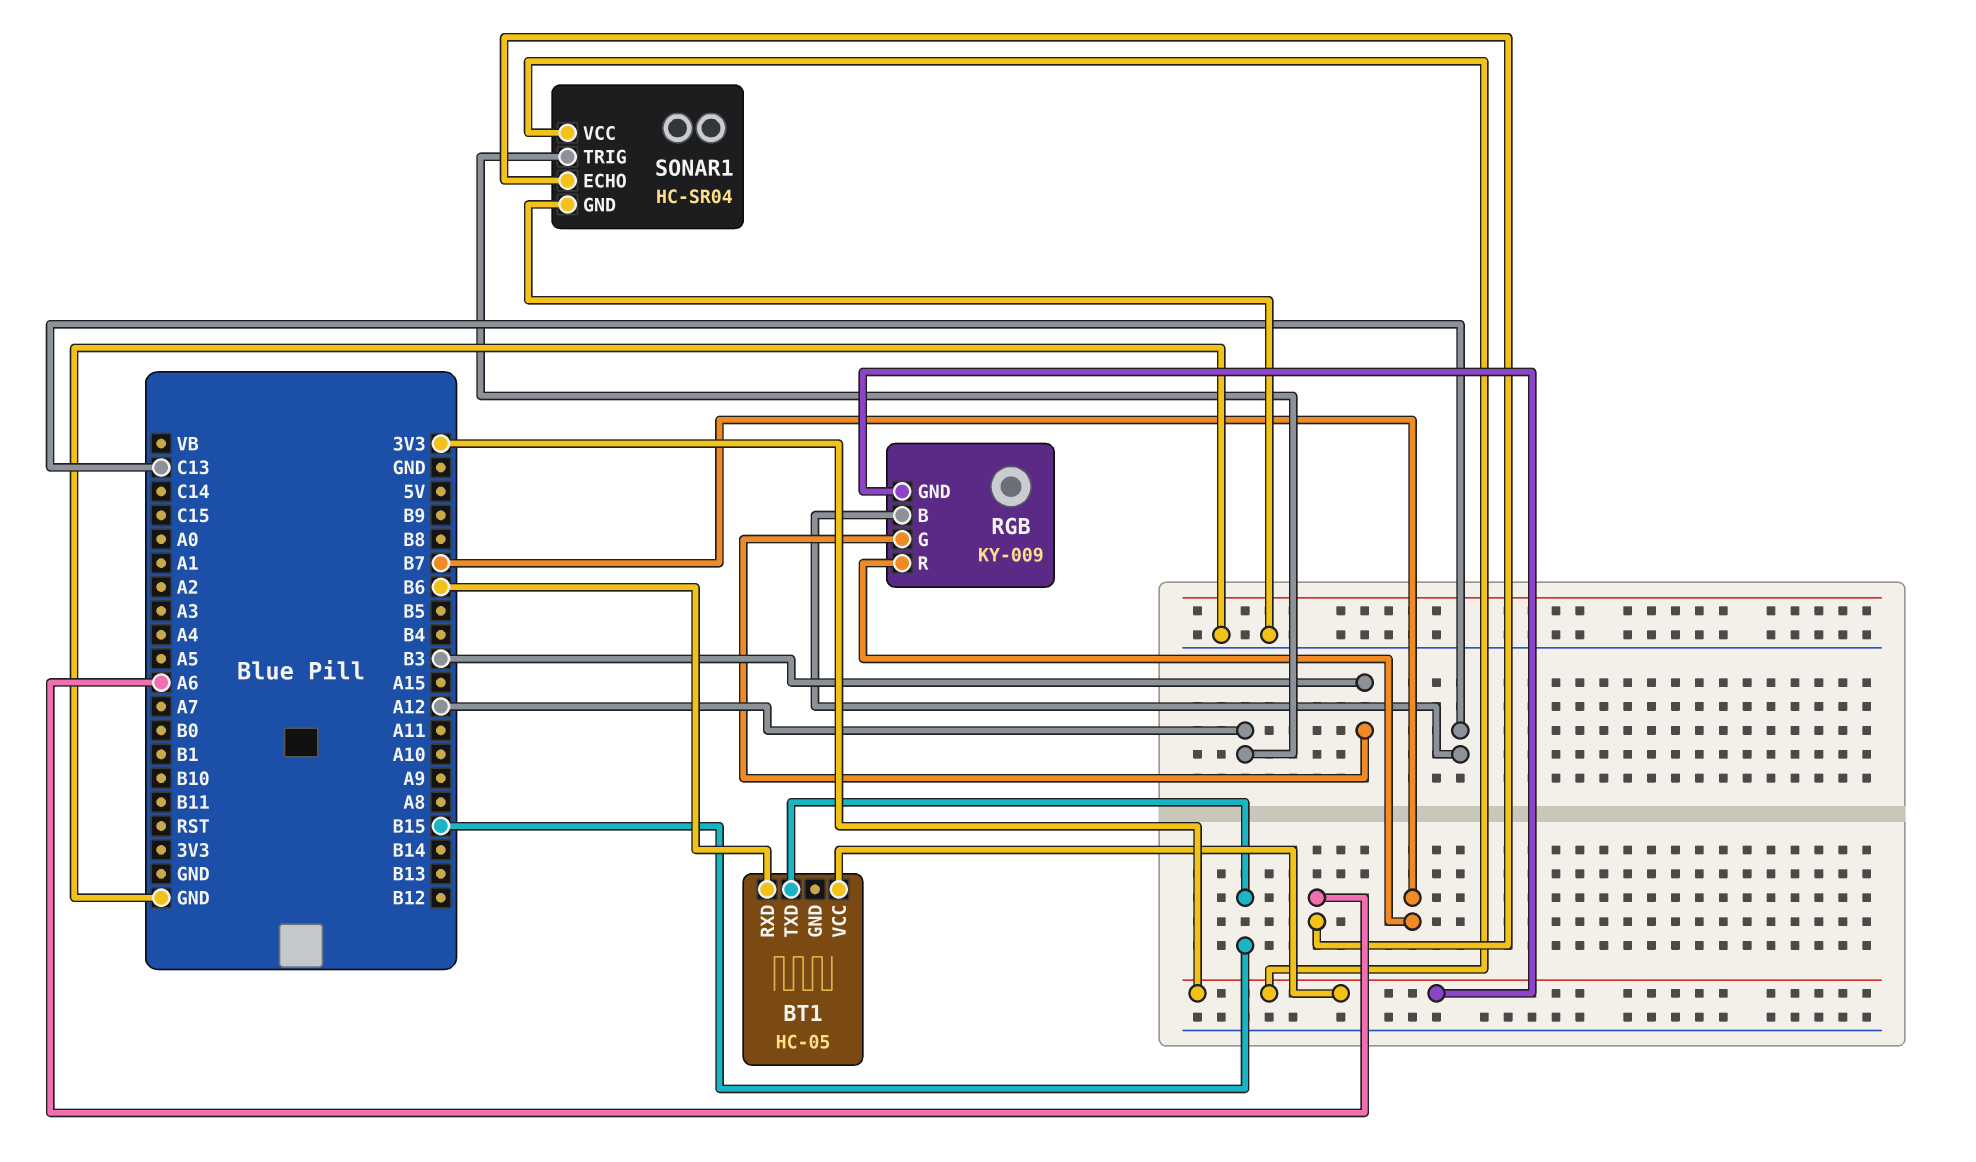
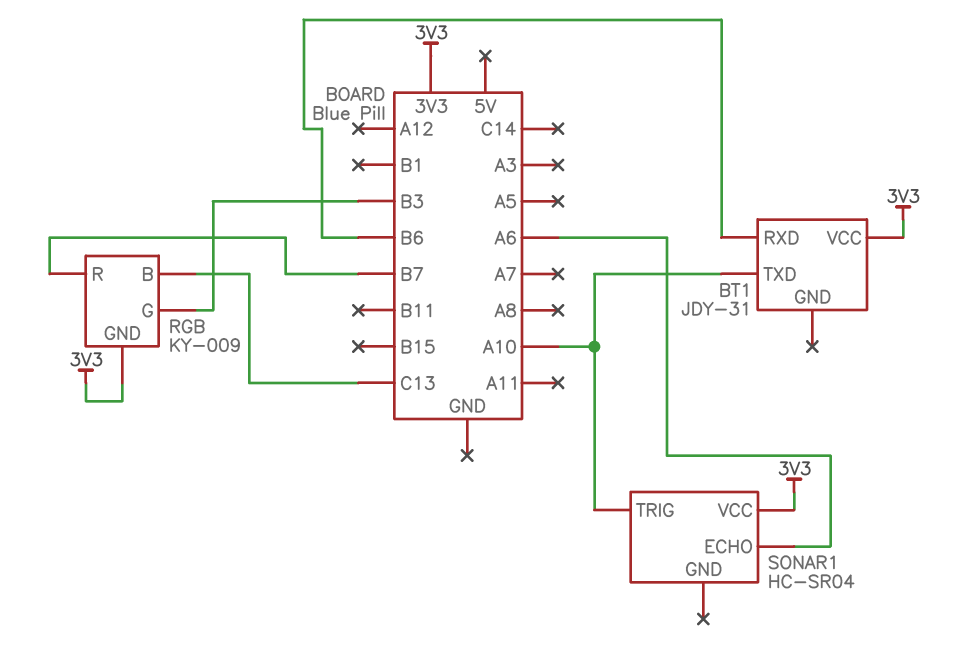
BT1: HC-05 -> JDY-31
BT1 pin TXD: B15 -> A10
SONAR1 pin GND: GND -> none
SONAR1 pin TRIG: A12 -> A10

